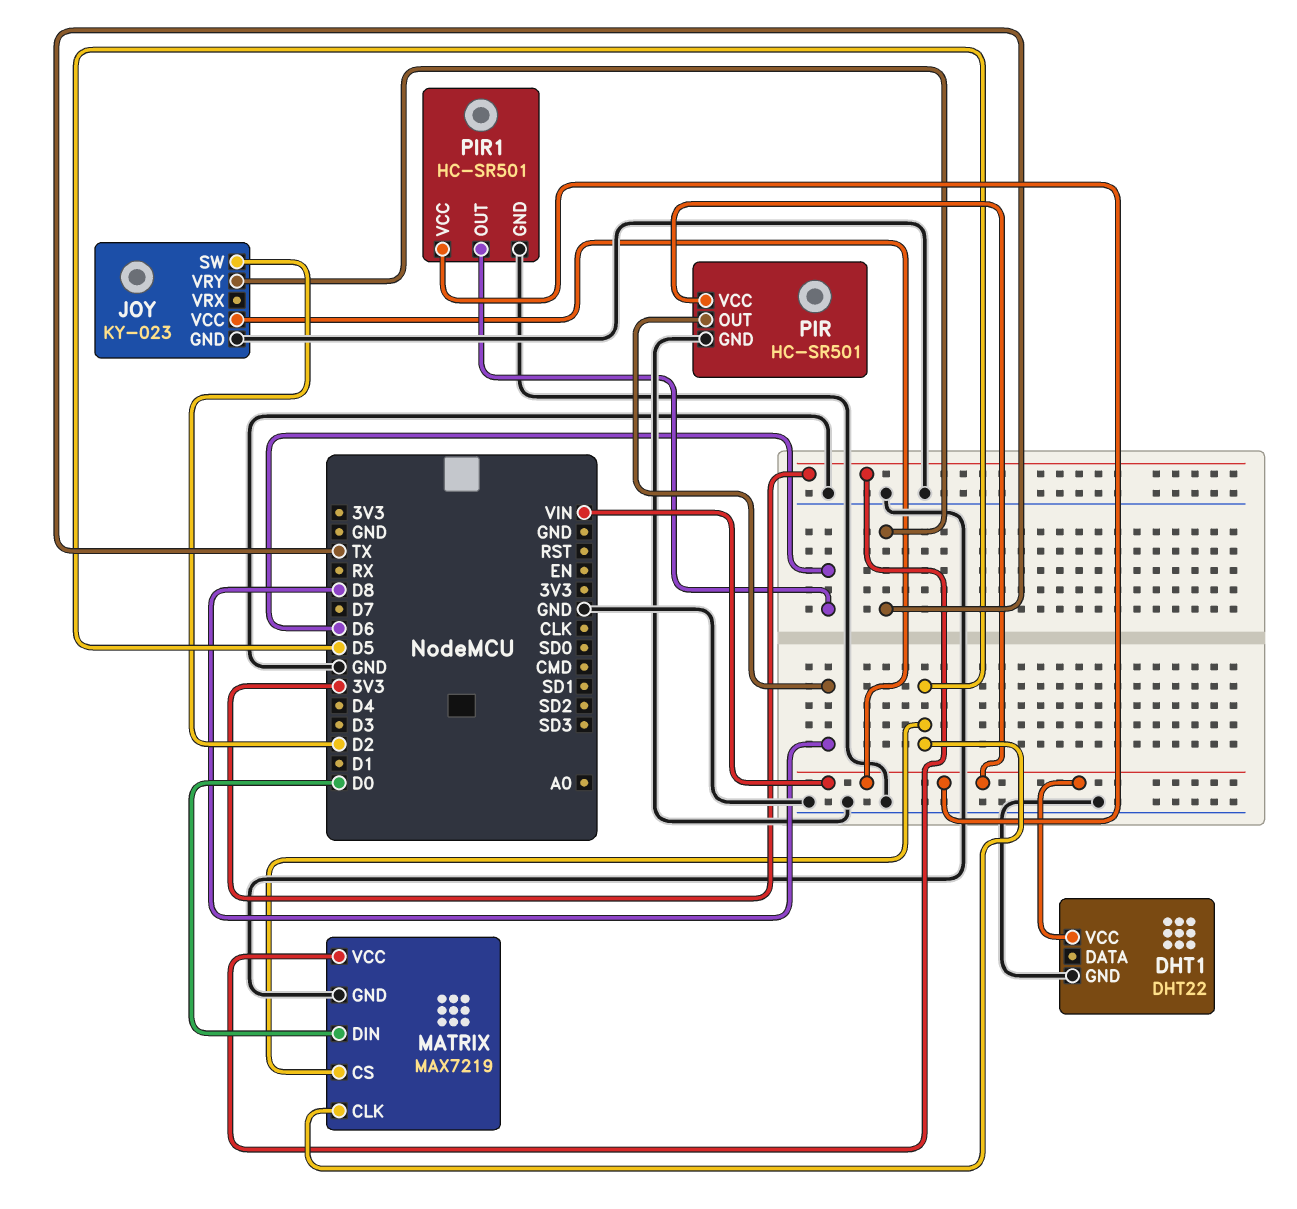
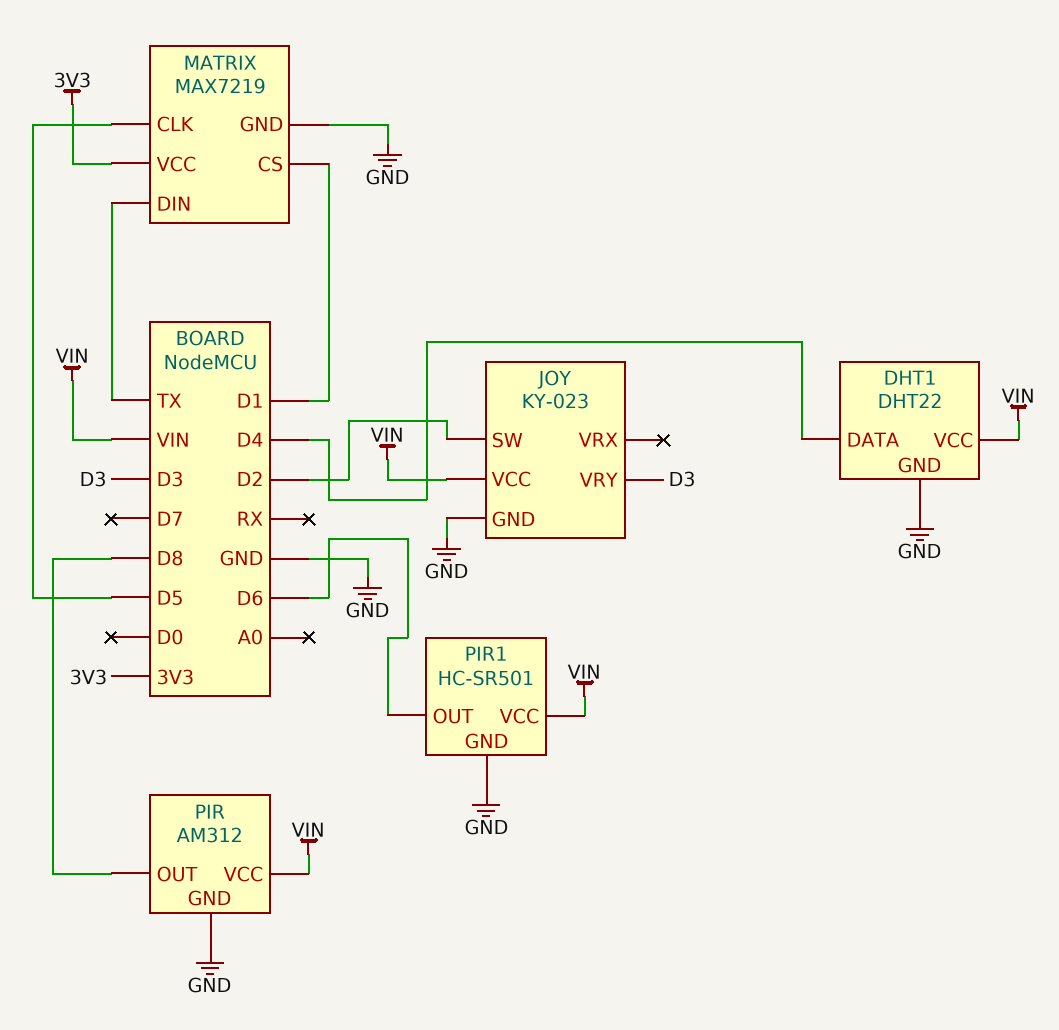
DHT1 pin DATA: none -> D4
JOY pin VRY: TX -> D3
MATRIX pin CS: D5 -> D1
MATRIX pin DIN: D0 -> TX
PIR: HC-SR501 -> AM312

